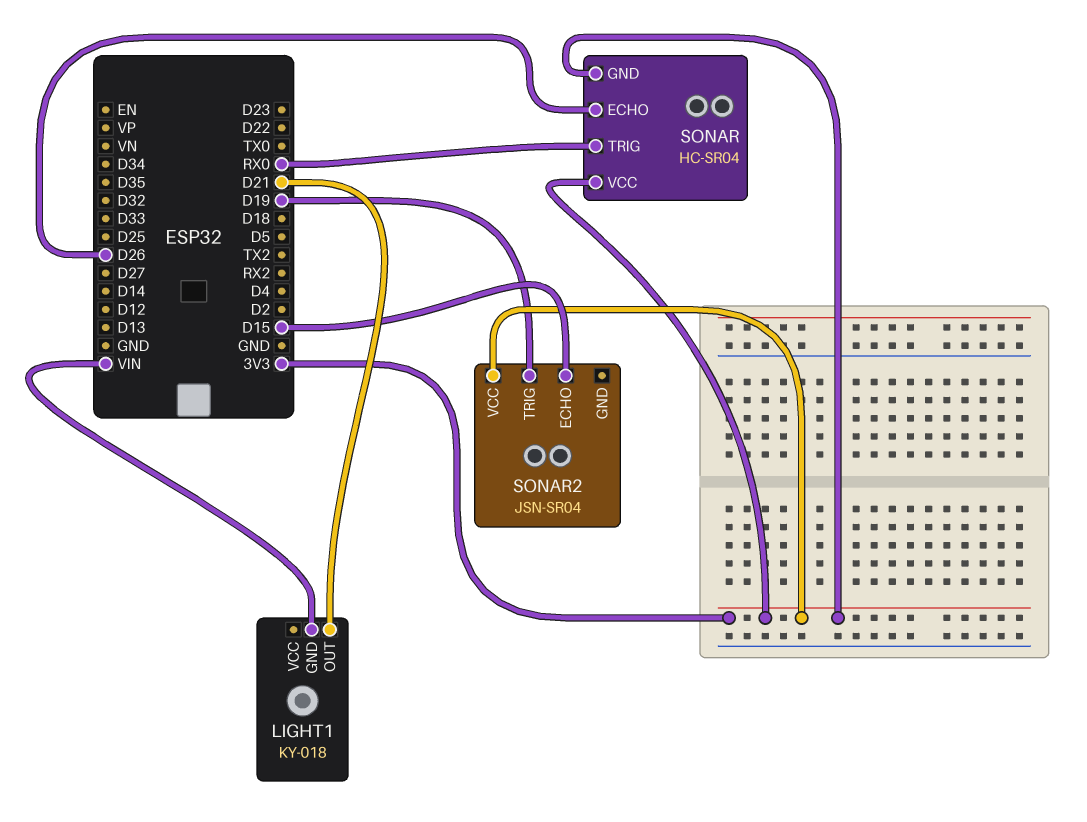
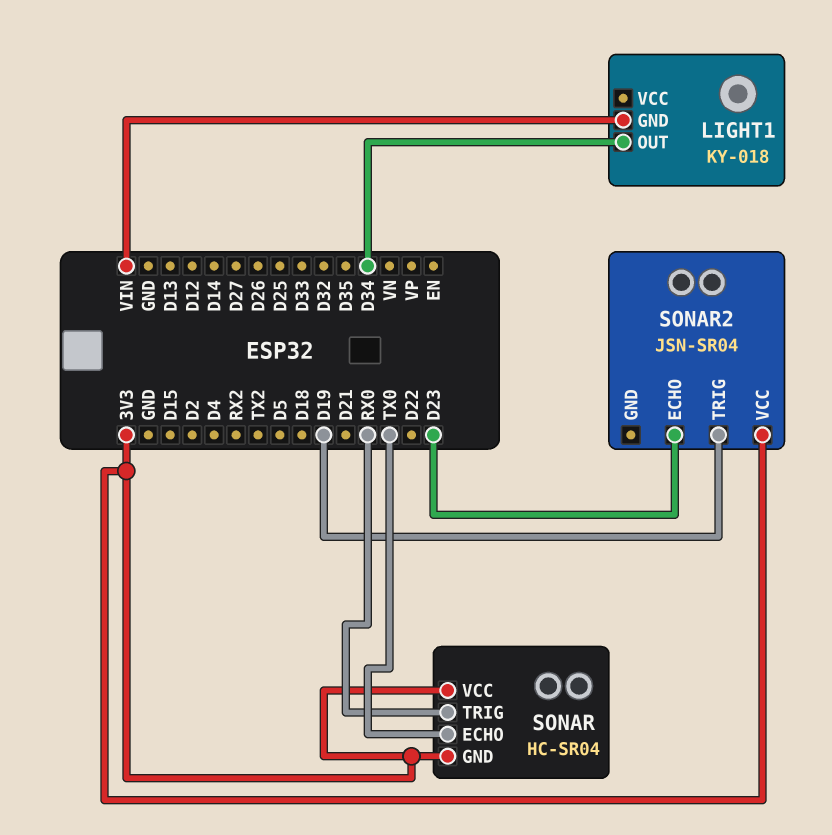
LIGHT1 pin OUT: D21 -> D34
SONAR pin ECHO: D26 -> TX0
SONAR2 pin ECHO: D15 -> D23

